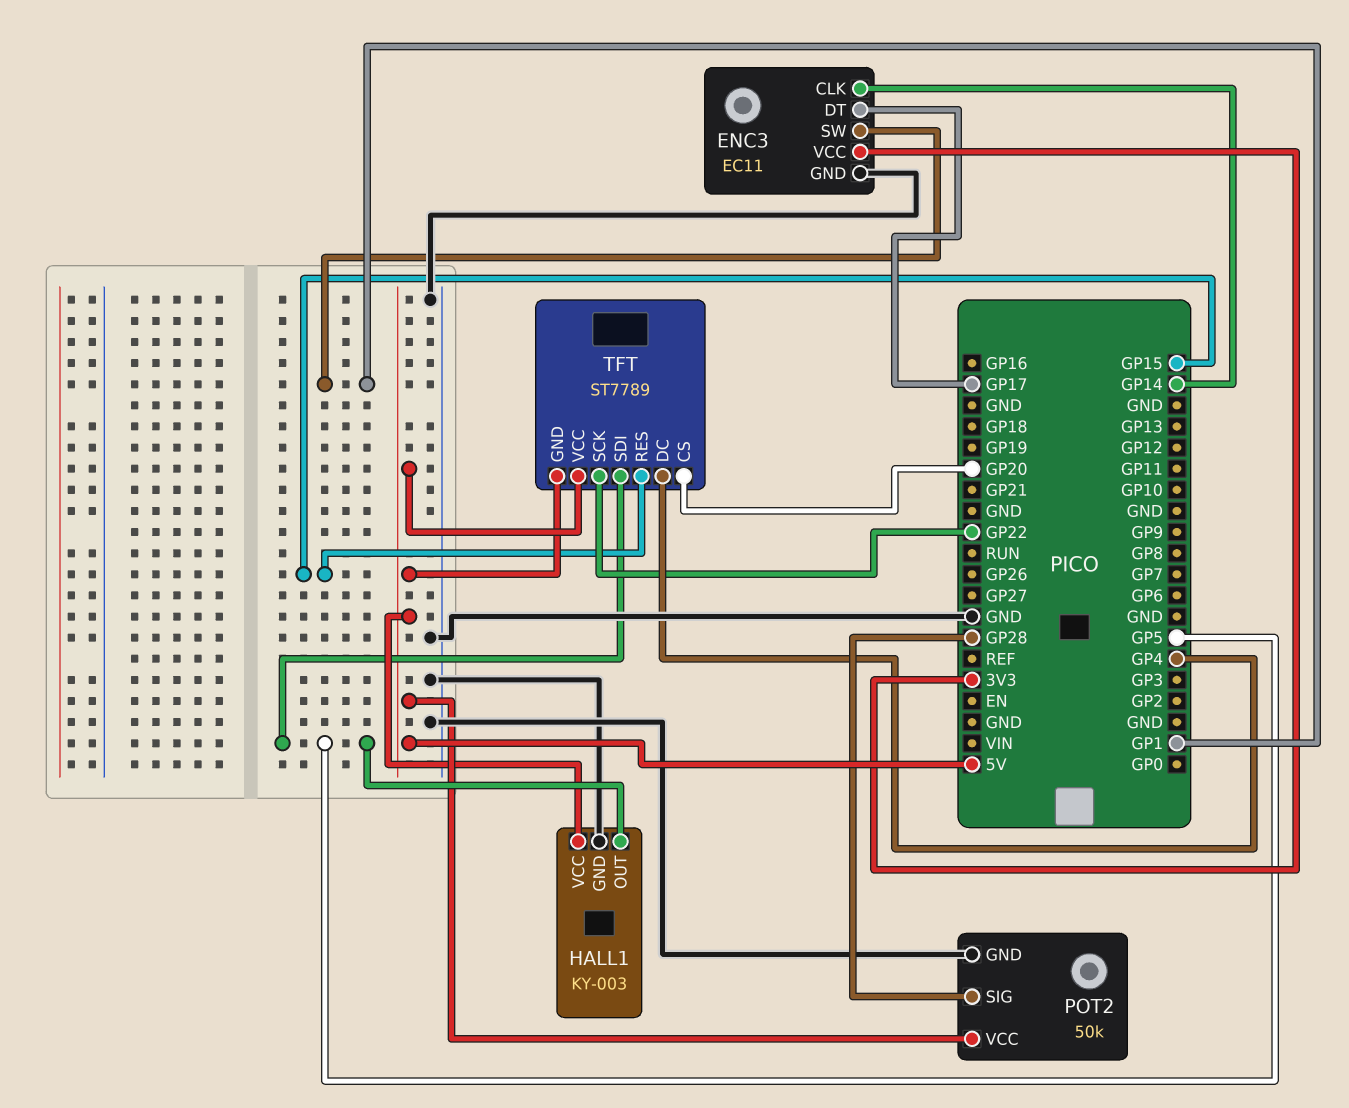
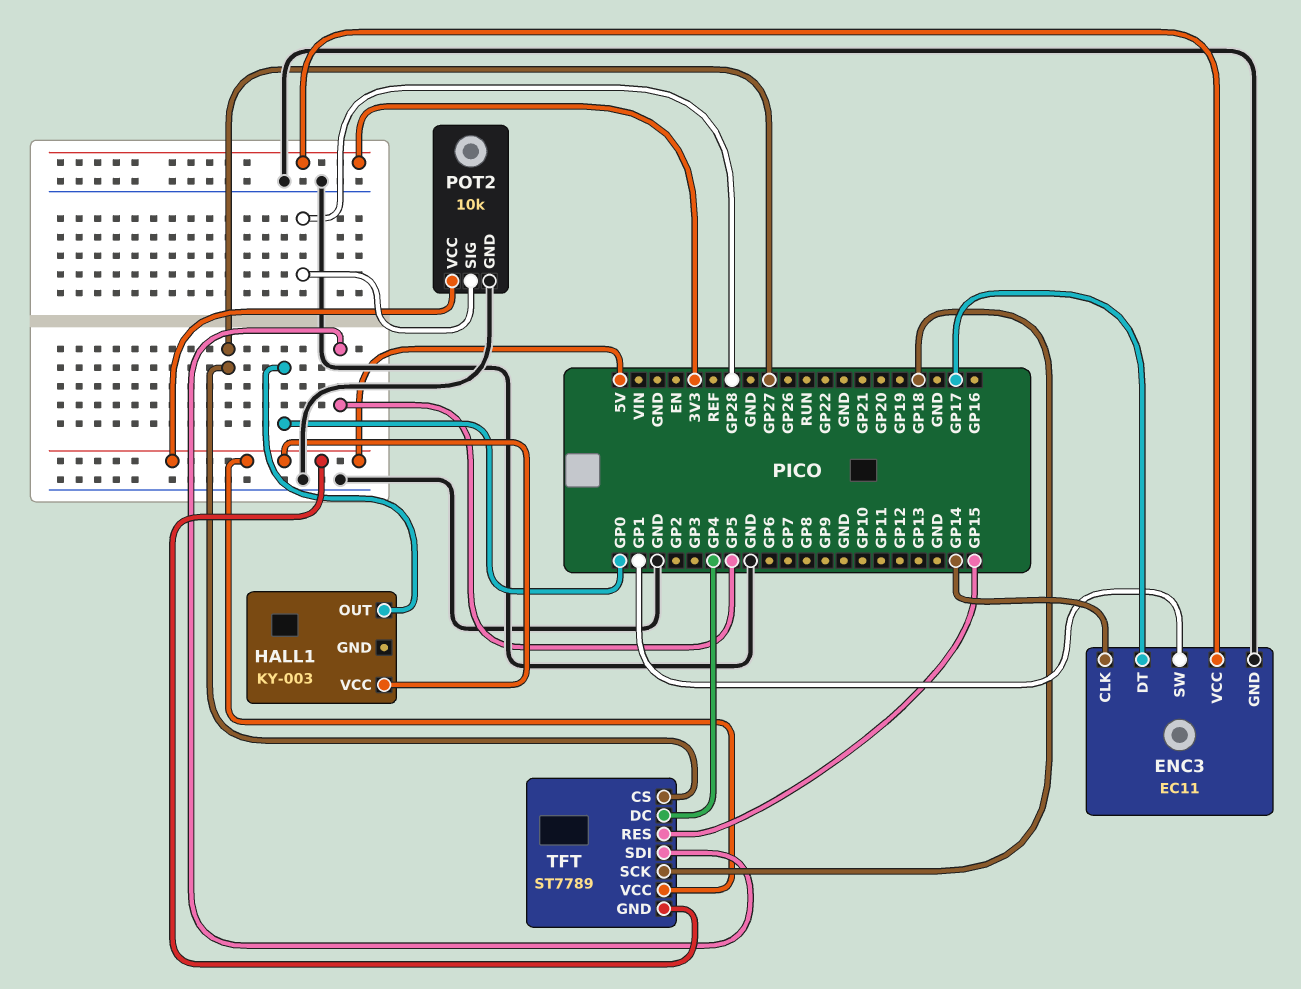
HALL1 pin GND: GND -> none
HALL1 pin OUT: GP5 -> GP0
POT2: 50k -> 10k
TFT pin CS: GP20 -> GP27
TFT pin SCK: GP22 -> GP18

